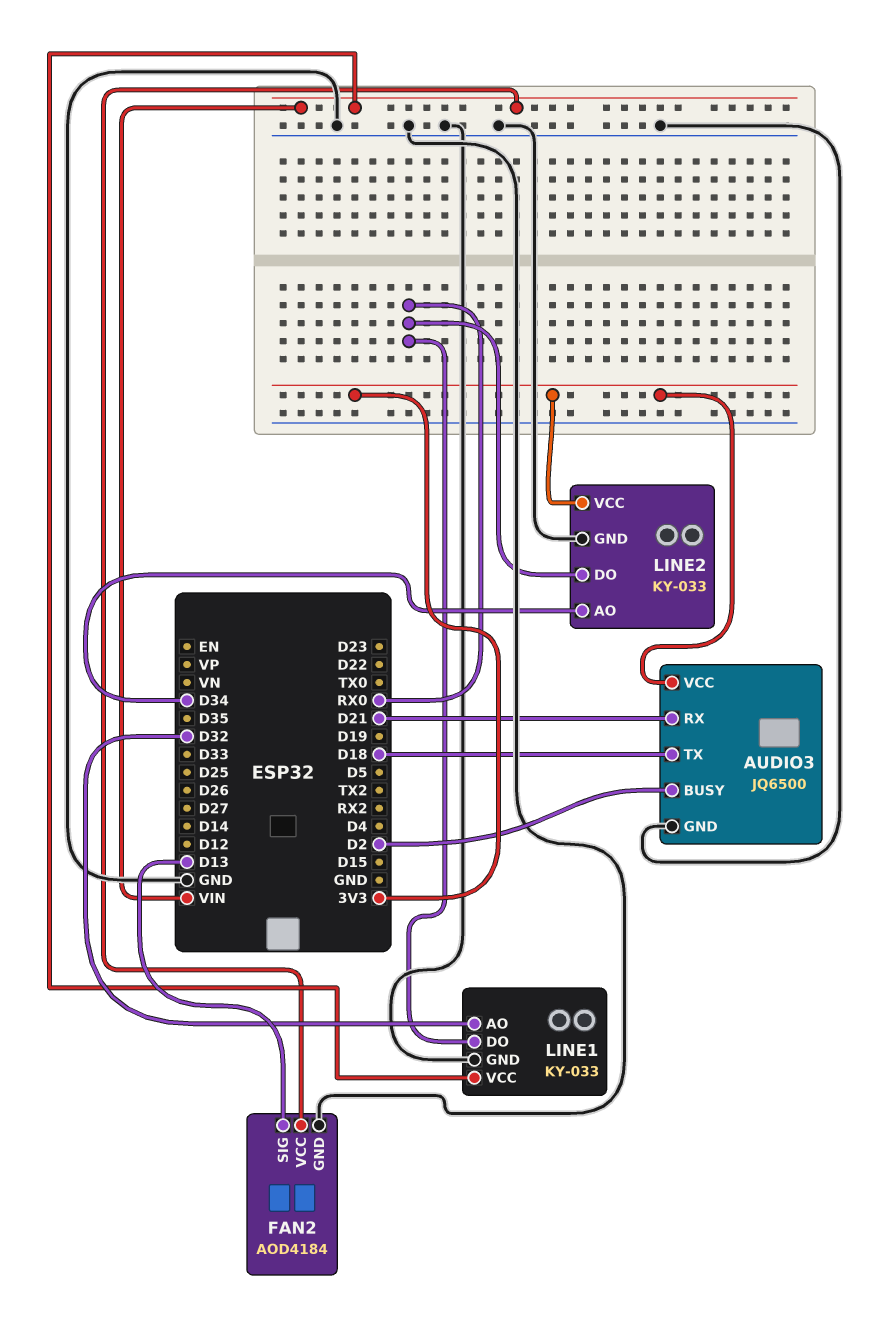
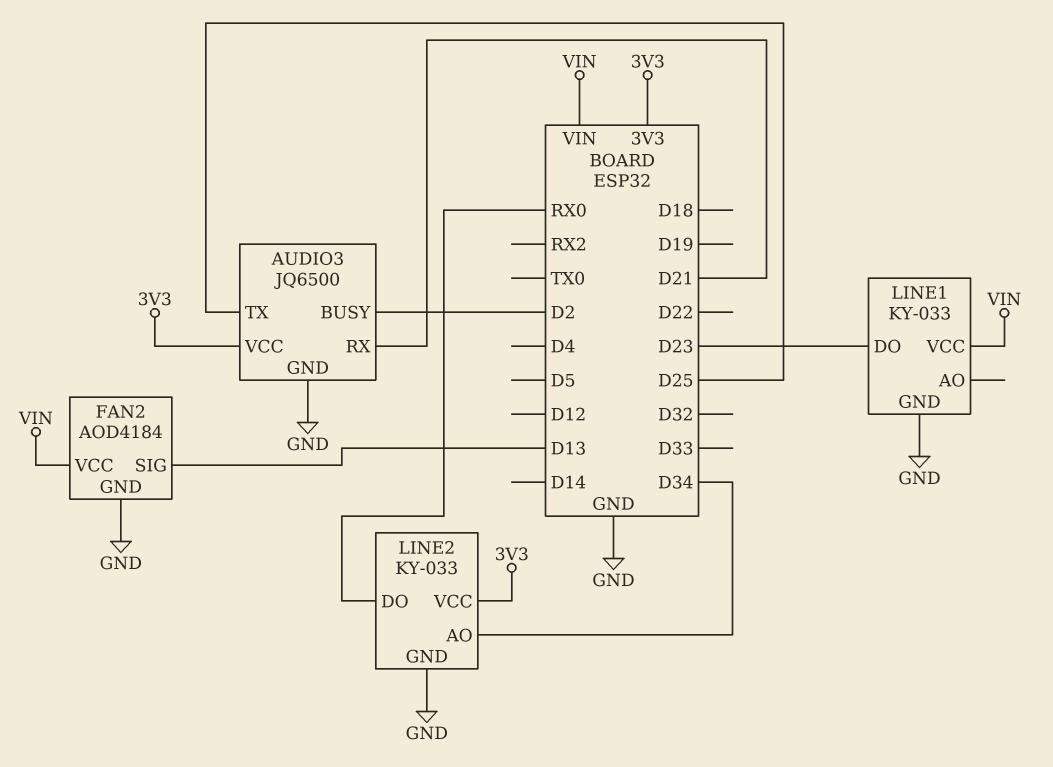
AUDIO3 pin TX: D18 -> D25
LINE1 pin AO: D32 -> none
LINE1 pin DO: RX0 -> D23

